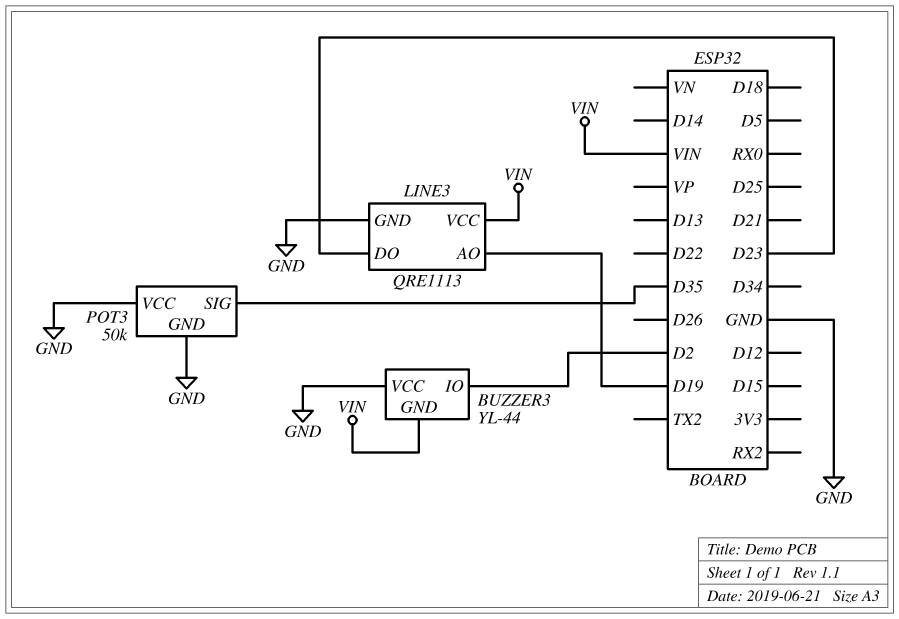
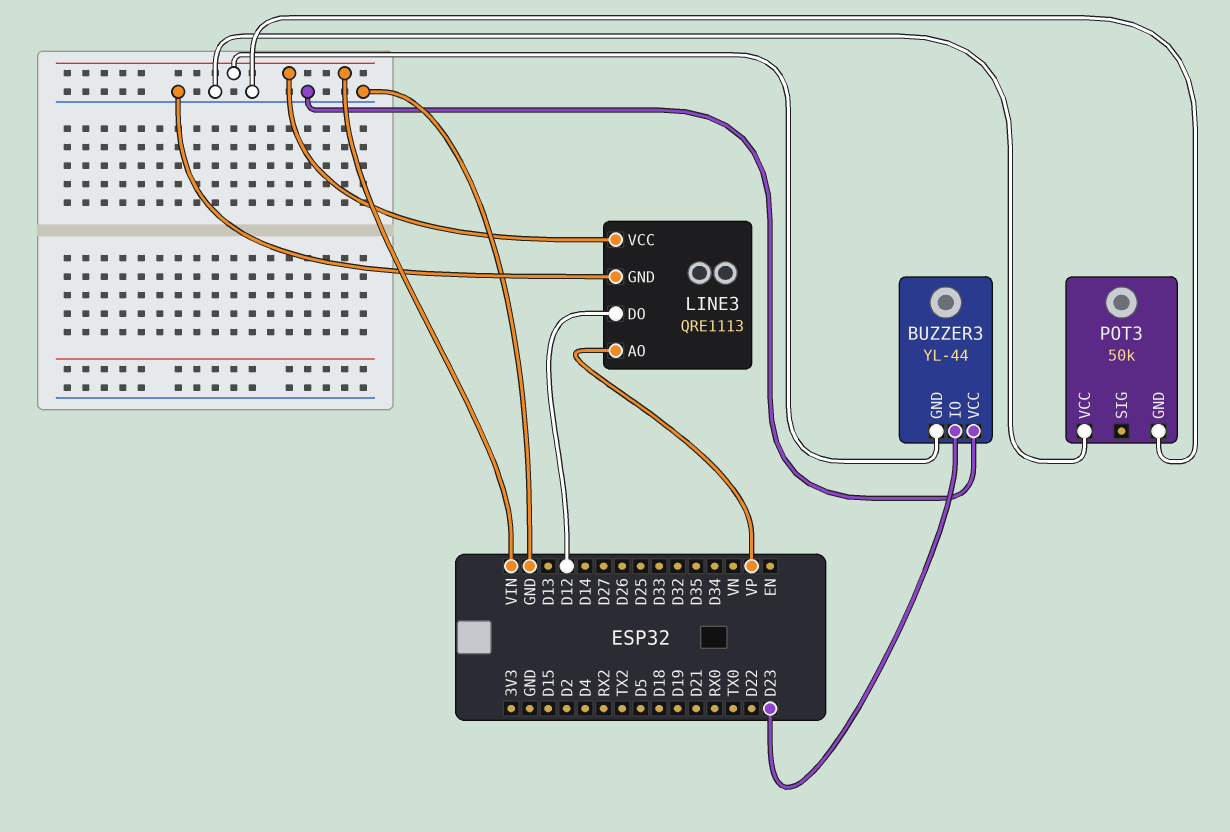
BUZZER3 pin IO: D2 -> D23
LINE3 pin AO: D19 -> VP
LINE3 pin DO: D23 -> D12
POT3 pin SIG: D35 -> none

